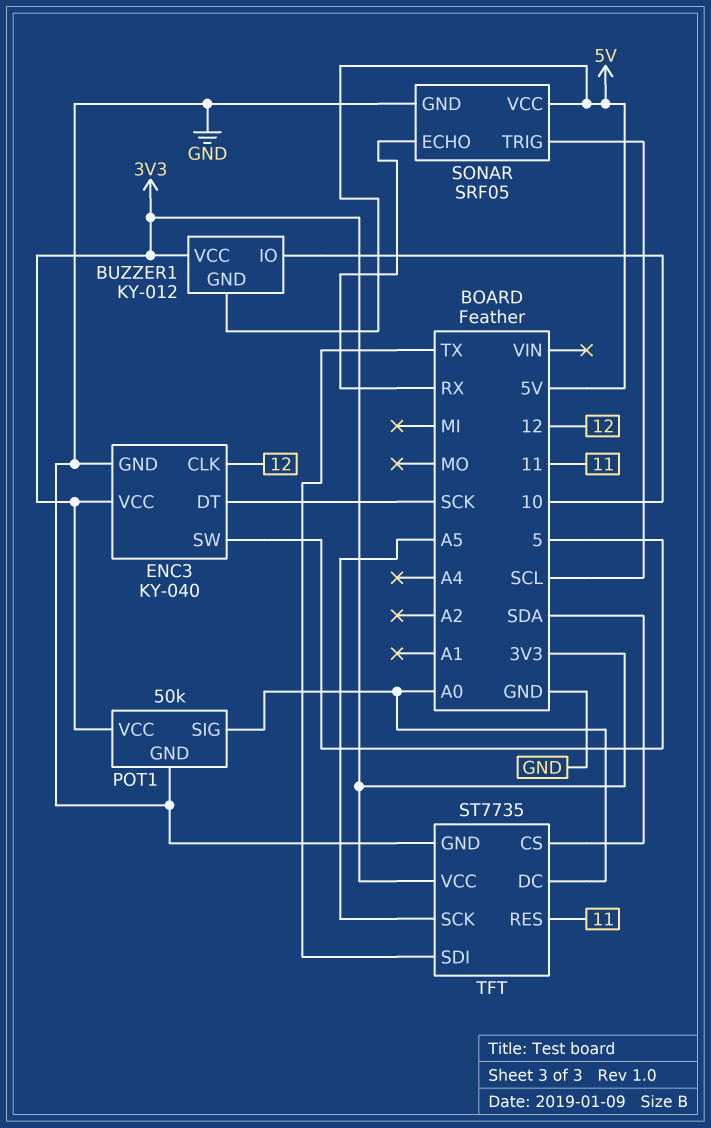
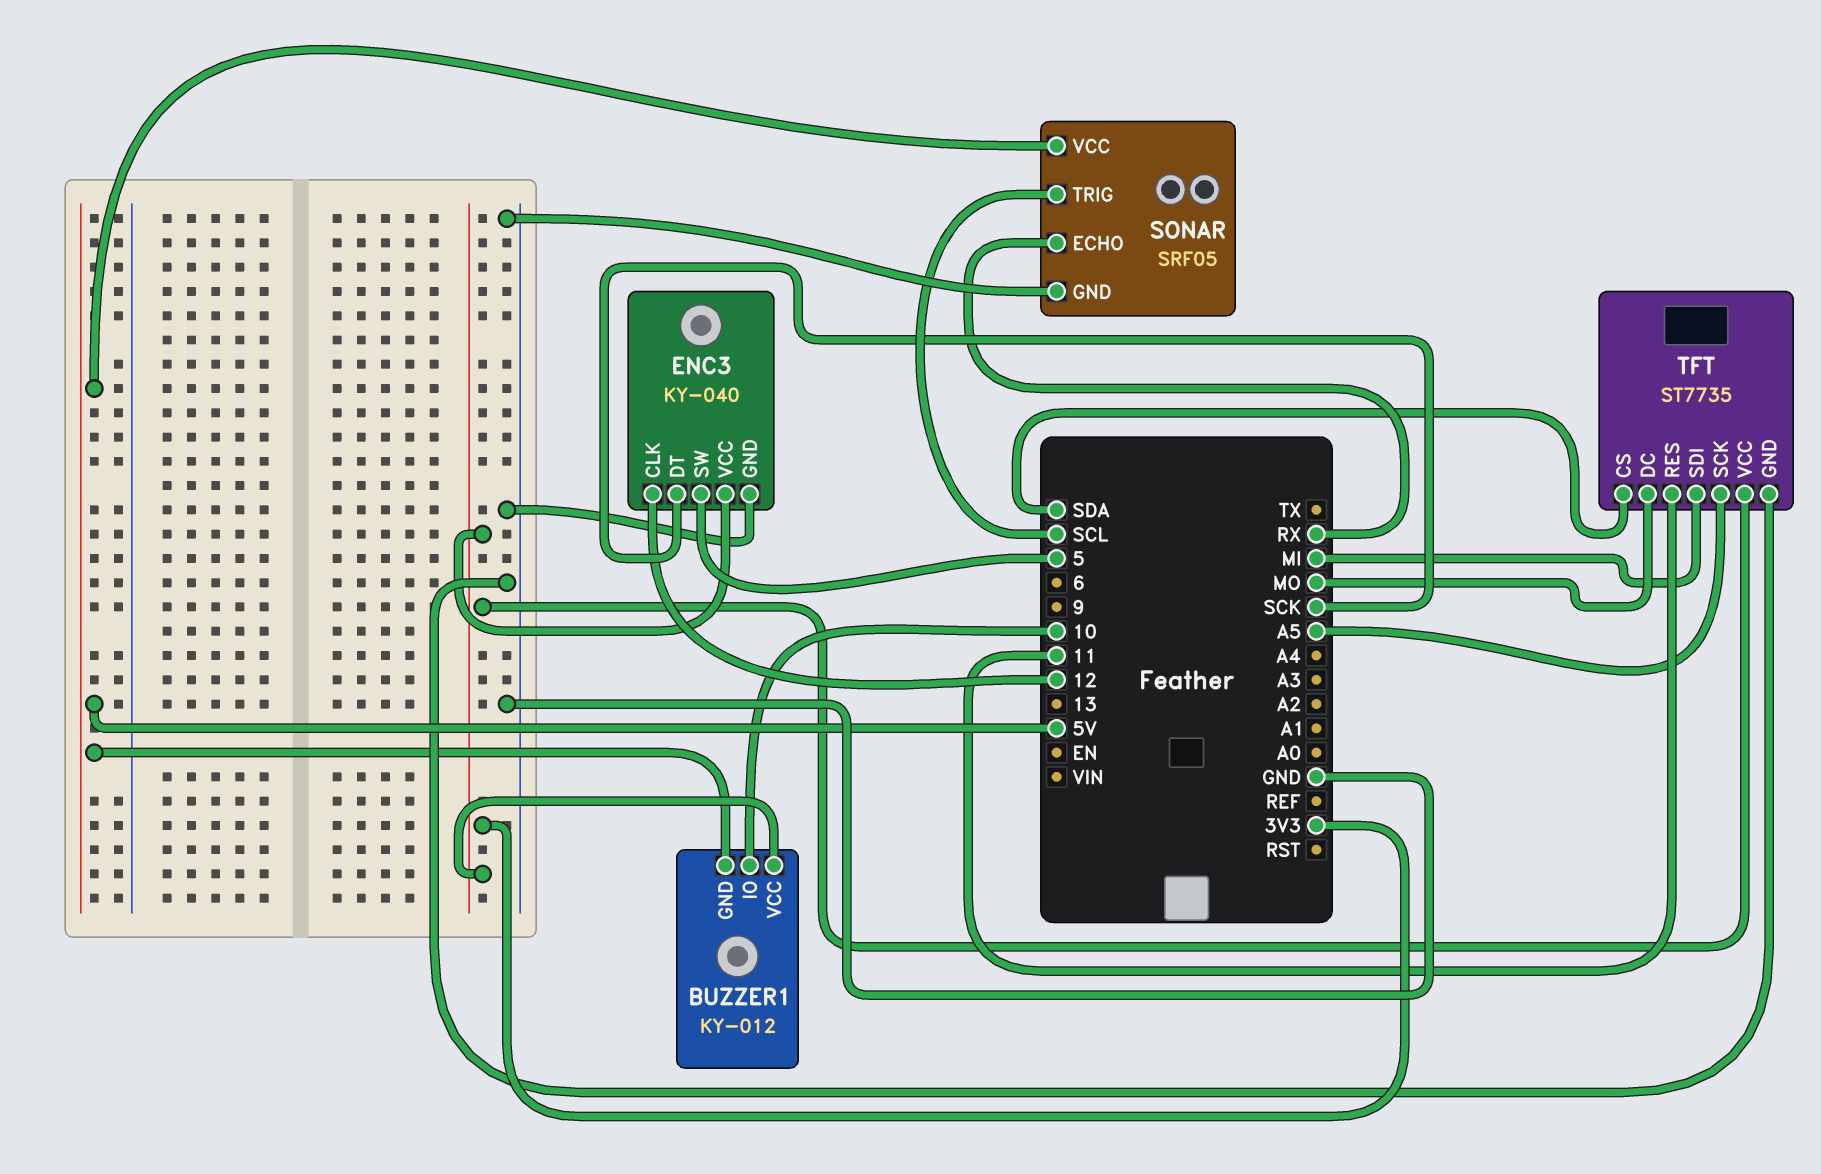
POT1: 50k -> none
POT1 pin GND: GND -> none
POT1 pin SIG: A0 -> none
POT1 pin VCC: 3V3 -> none
TFT pin DC: A0 -> MO
TFT pin SDI: TX -> MI

